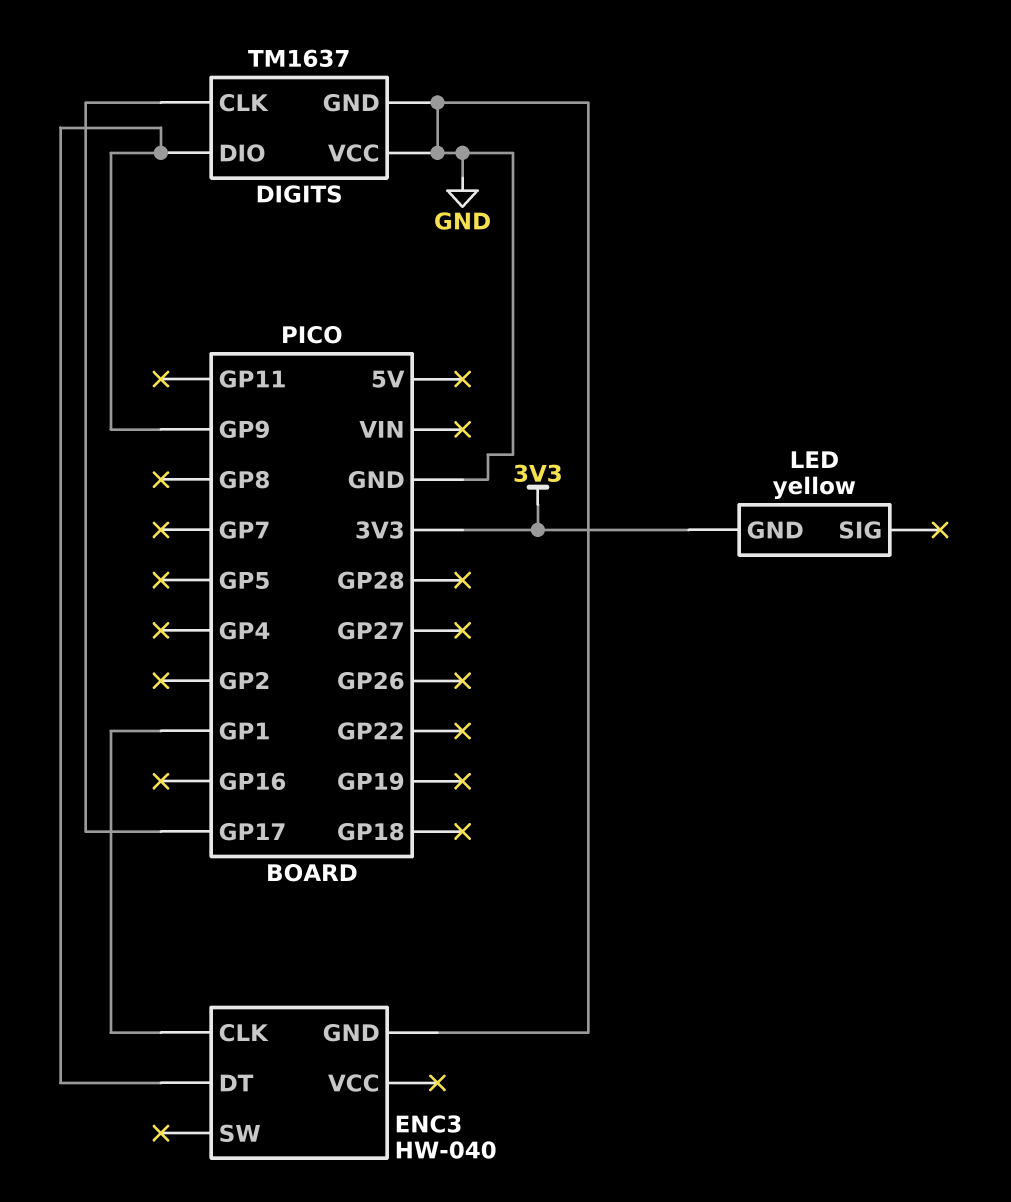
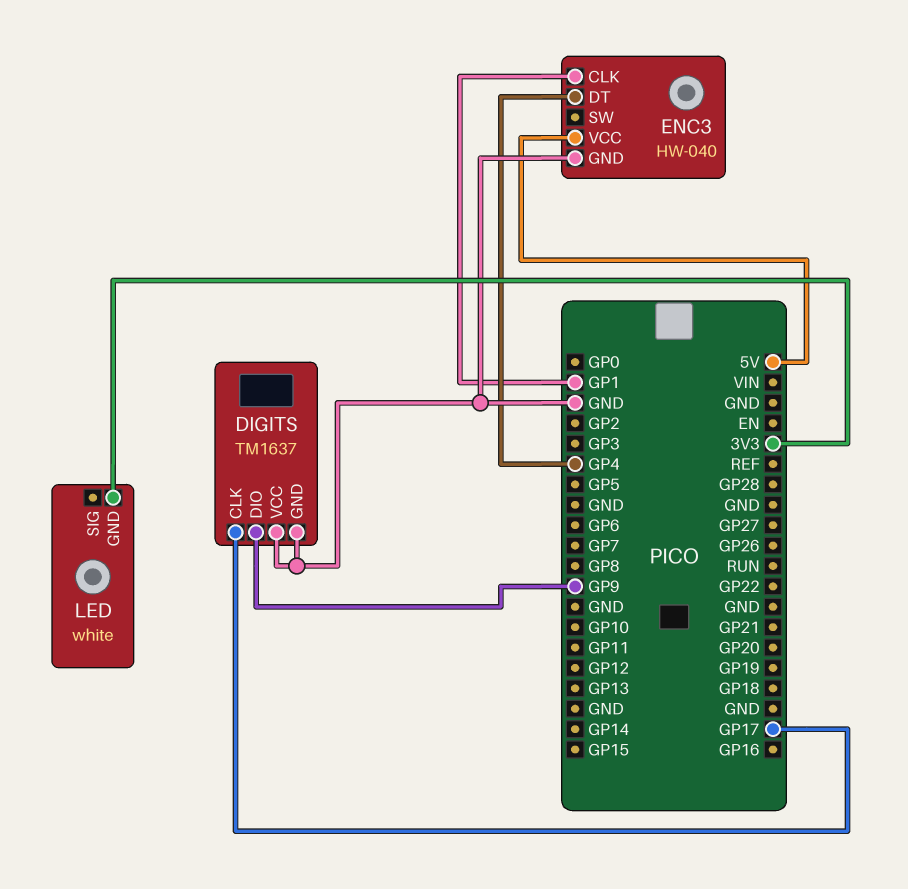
ENC3 pin DT: GP9 -> GP4
ENC3 pin VCC: none -> 5V
LED: yellow -> white

